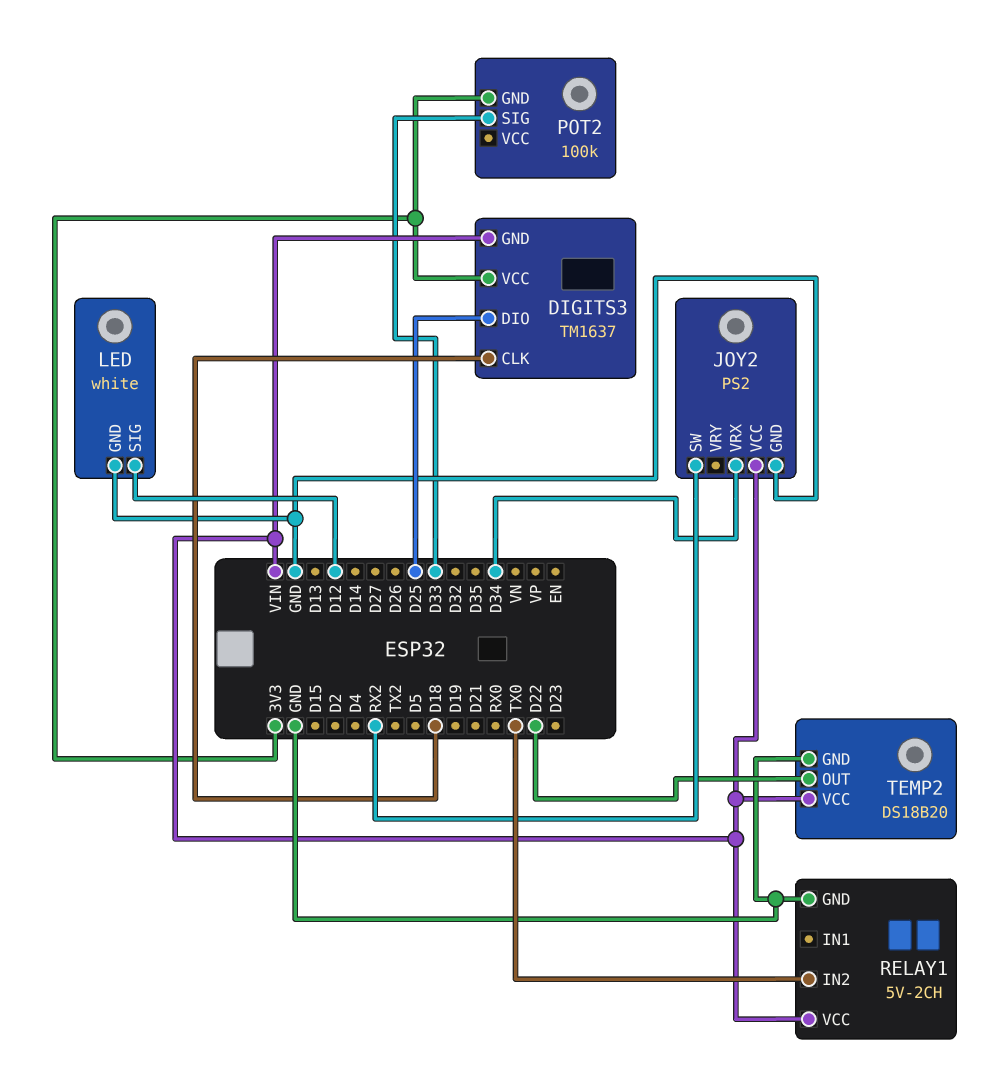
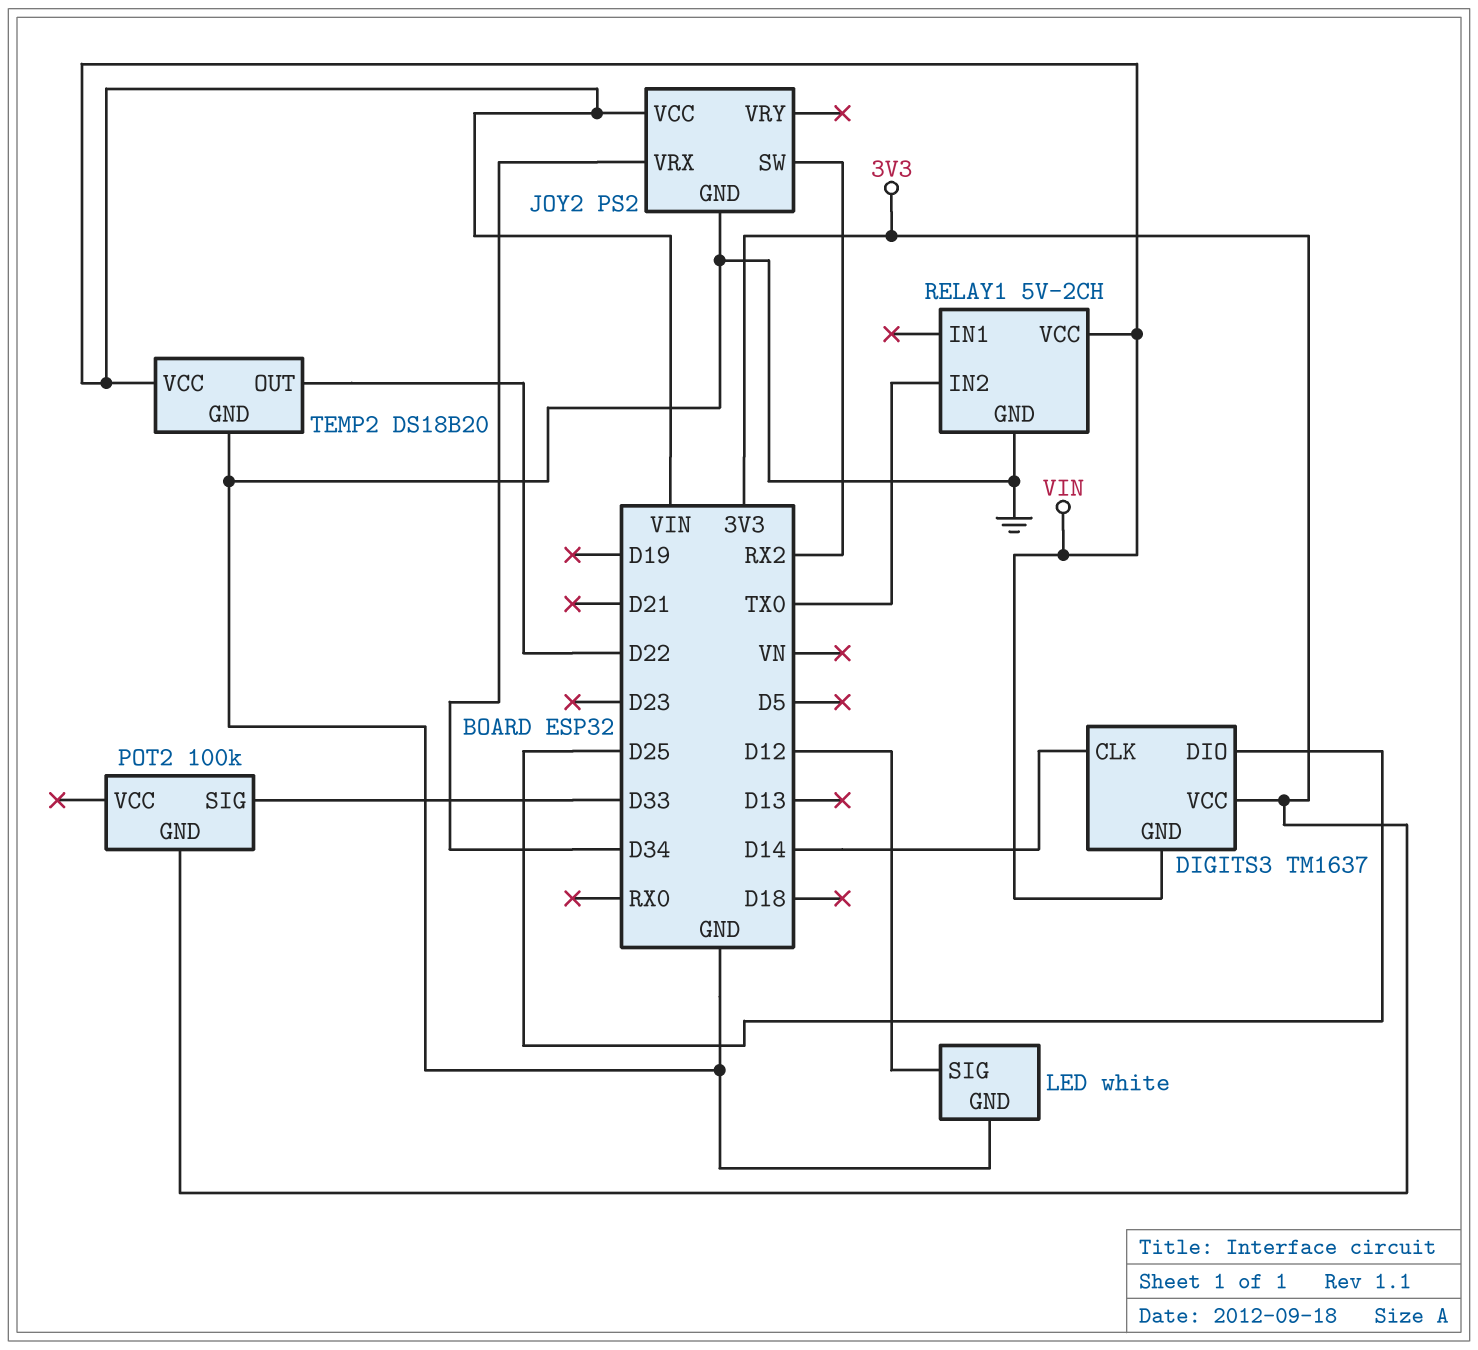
DIGITS3 pin CLK: D18 -> D14

